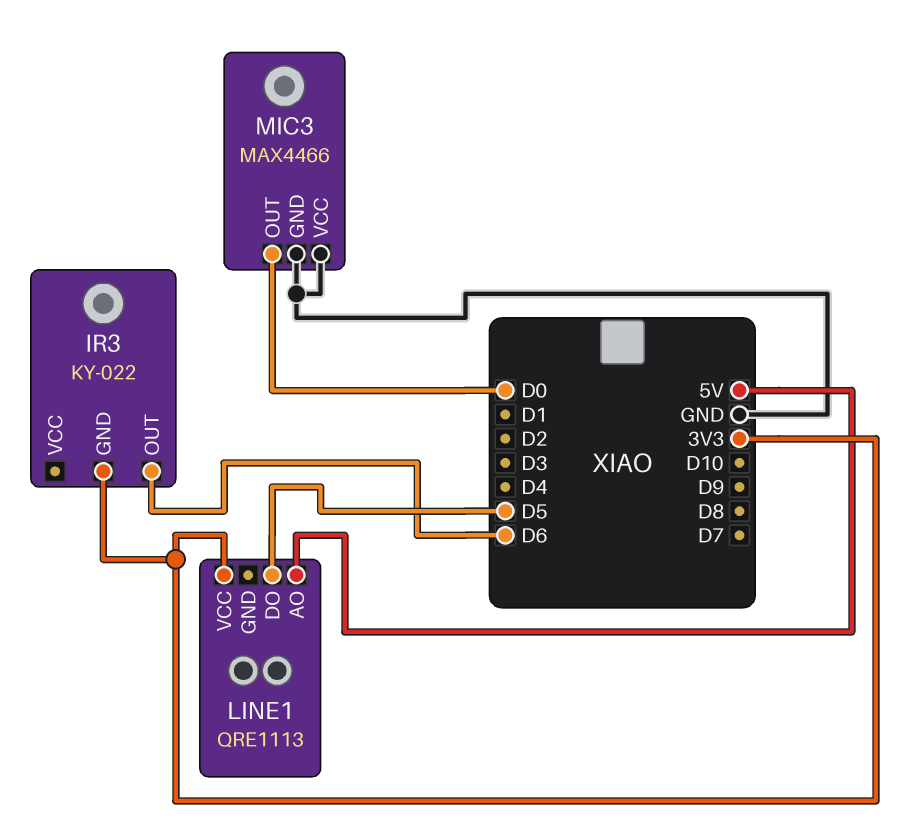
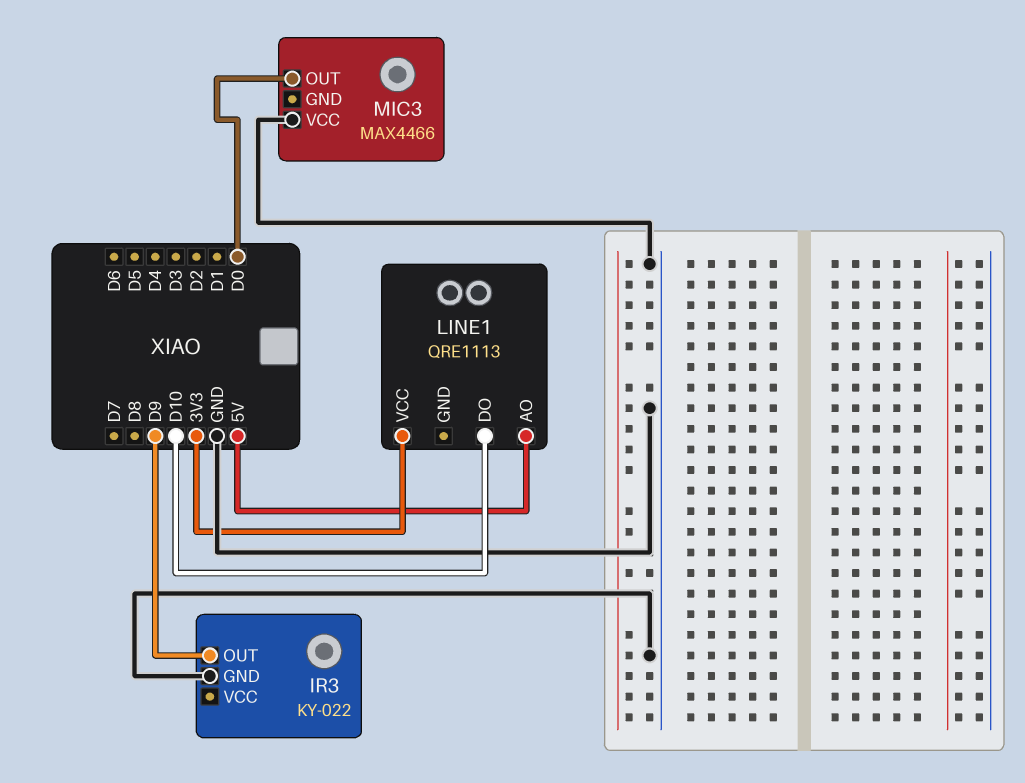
IR3 pin GND: 3V3 -> GND
IR3 pin OUT: D6 -> D9
LINE1 pin DO: D5 -> D10
MIC3 pin GND: GND -> none

